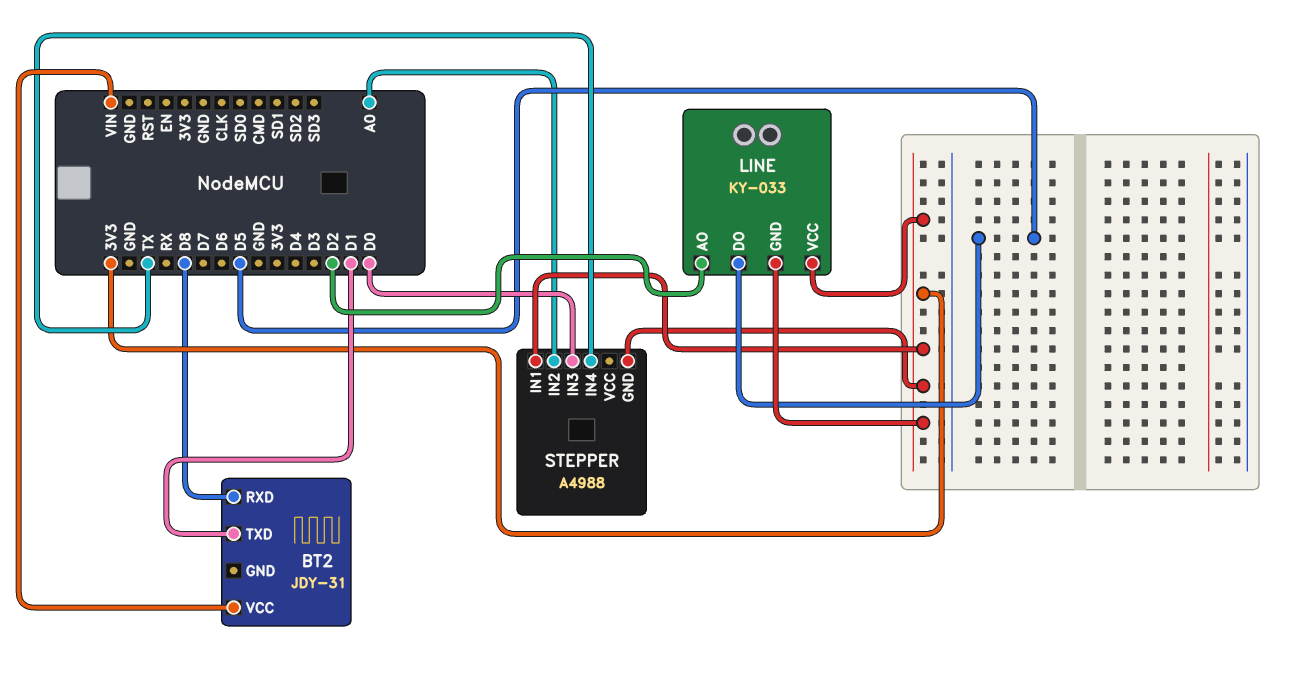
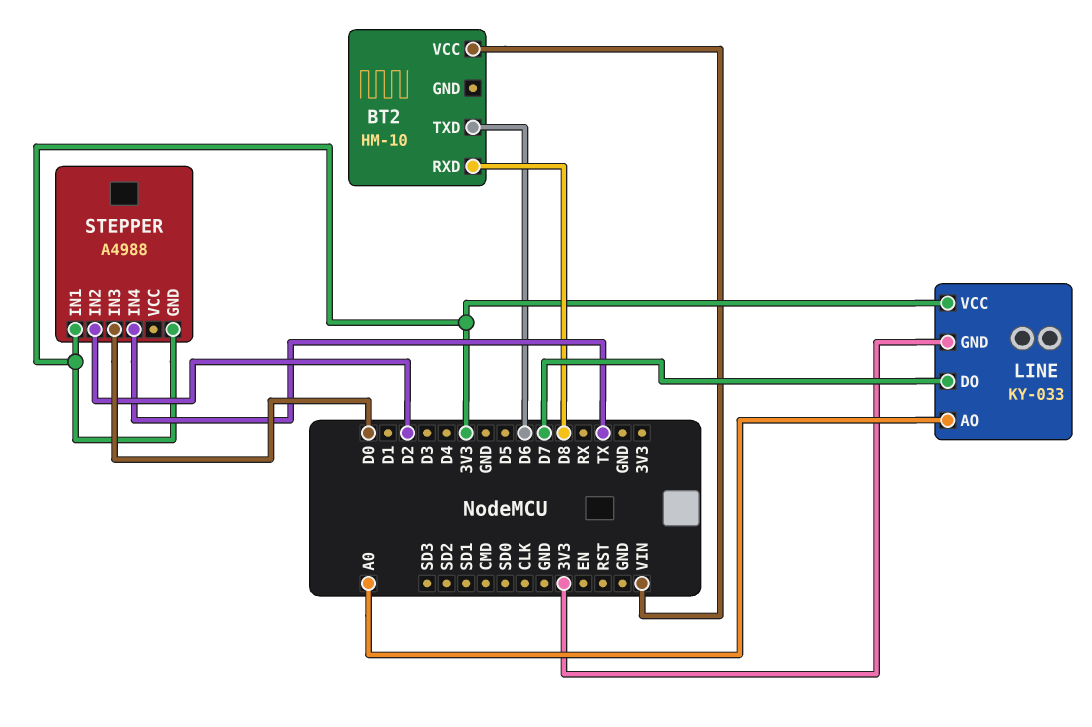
BT2: JDY-31 -> HM-10
BT2 pin TXD: D1 -> D6
LINE pin AO: D2 -> A0
LINE pin DO: D5 -> D7
STEPPER pin IN2: A0 -> D2

